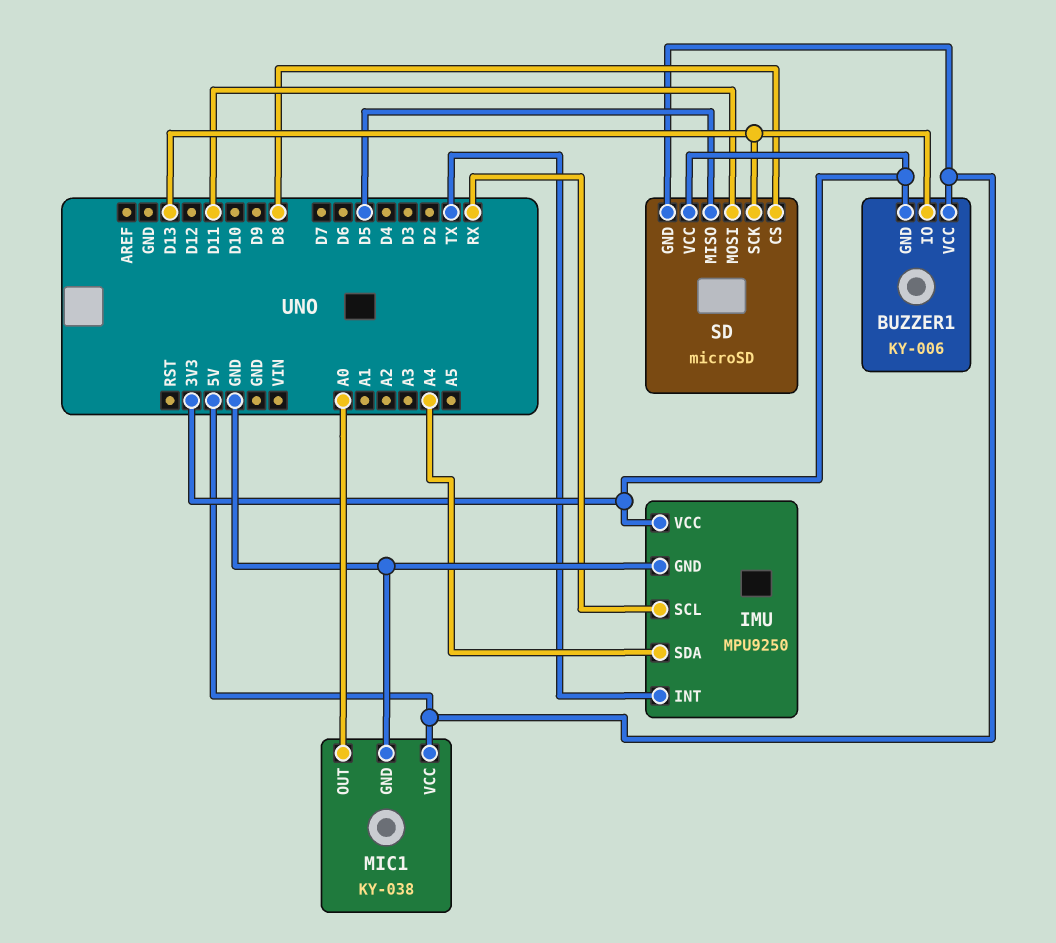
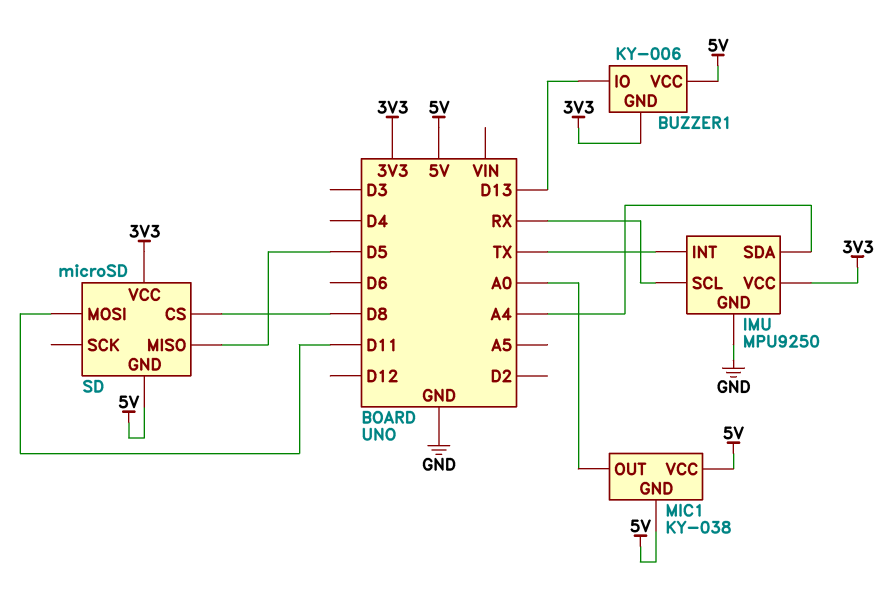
MIC1 pin GND: GND -> 5V
SD pin SCK: D13 -> none

